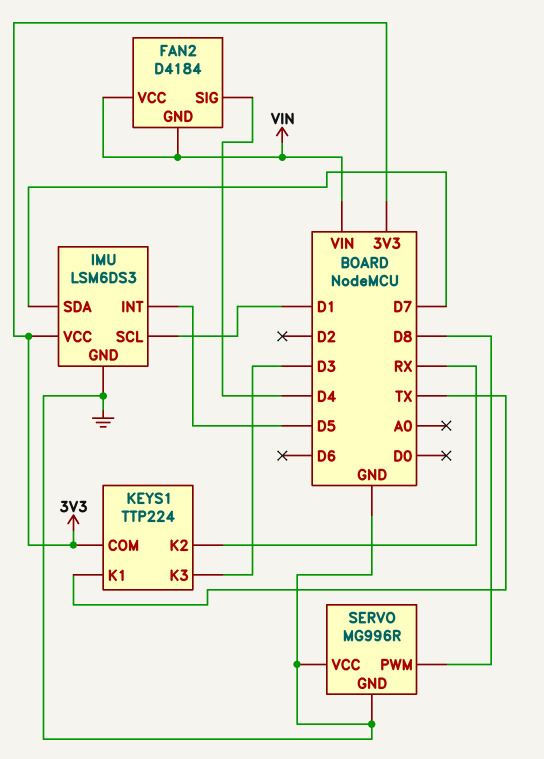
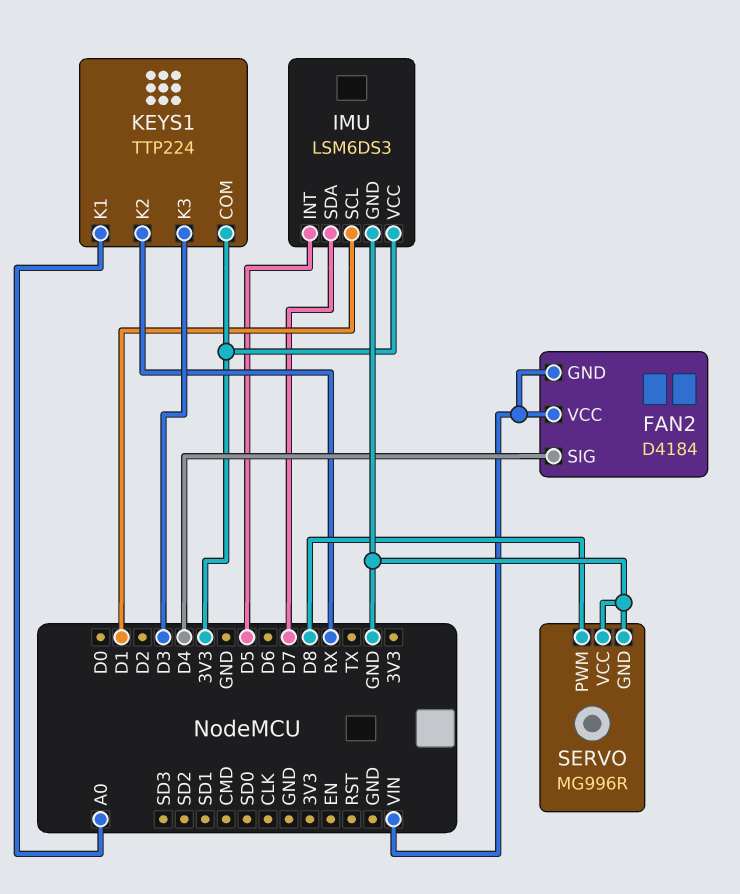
KEYS1 pin K1: TX -> A0

